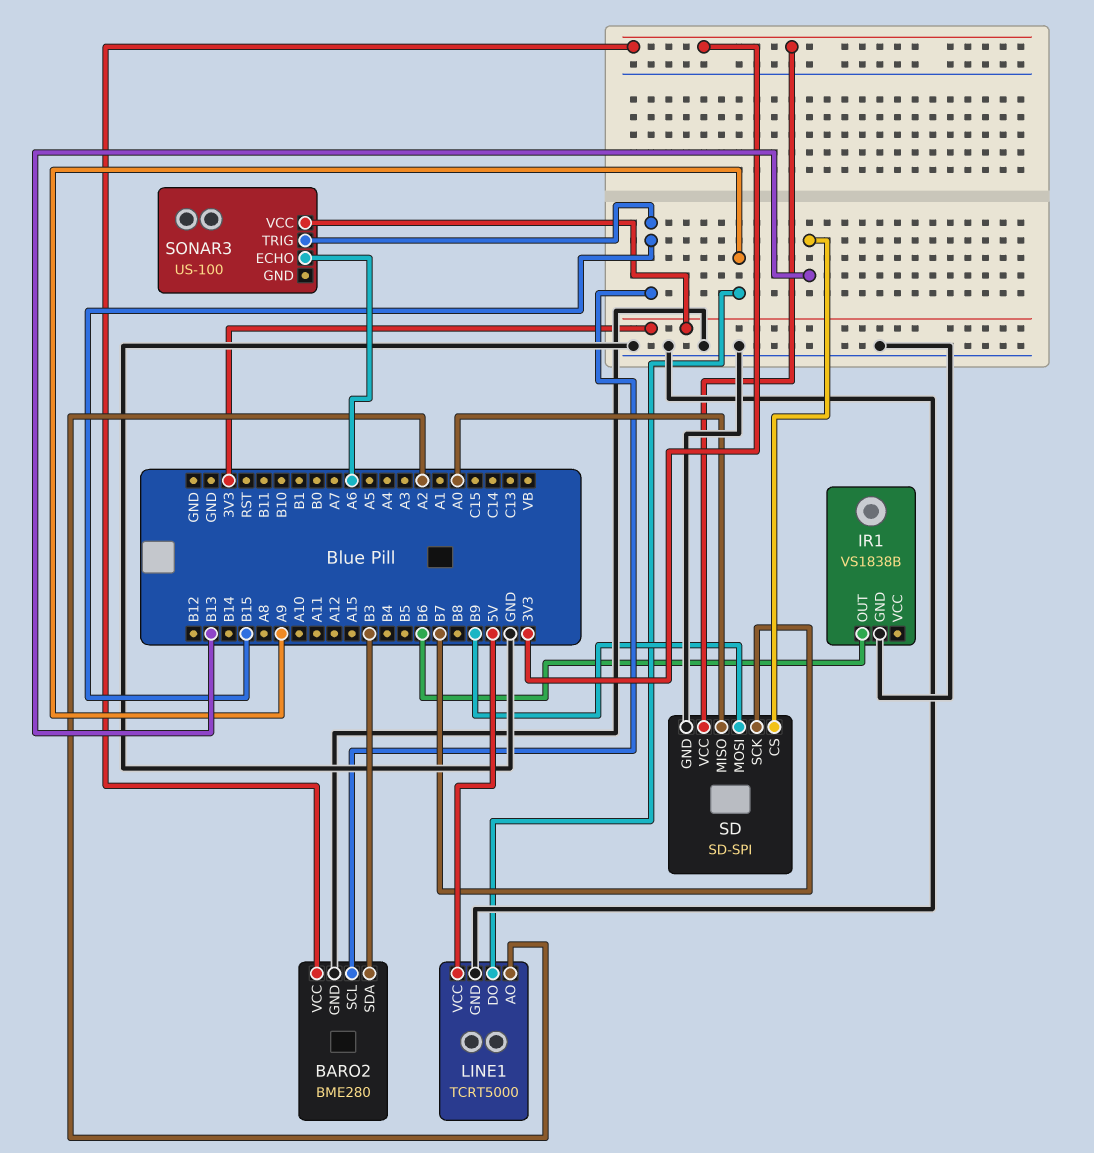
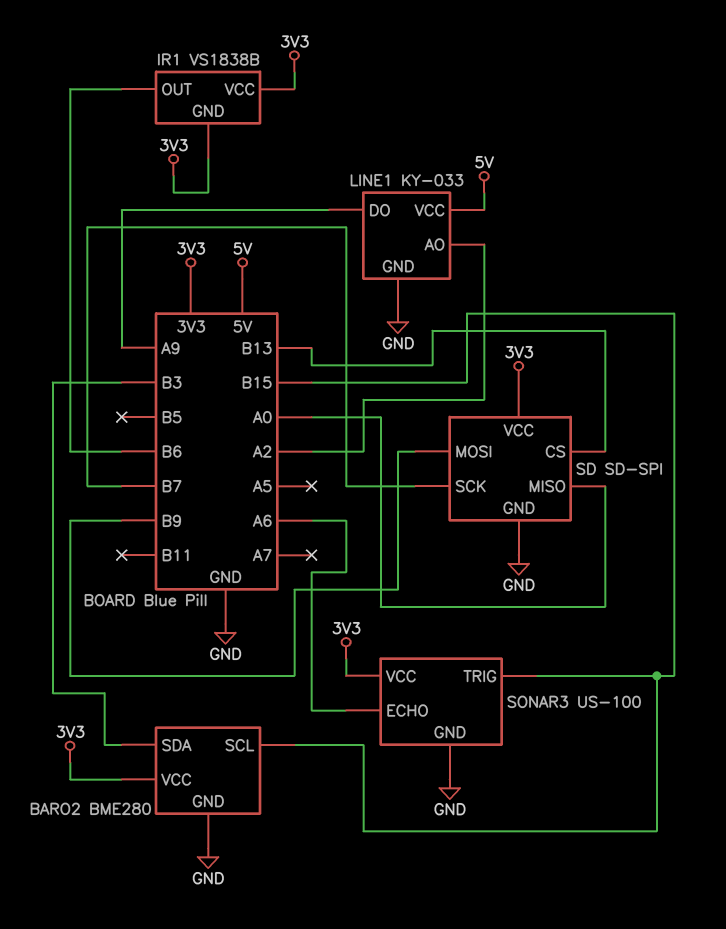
IR1 pin GND: GND -> 3V3
IR1 pin VCC: none -> 3V3
LINE1: TCRT5000 -> KY-033
SONAR3 pin GND: none -> GND

